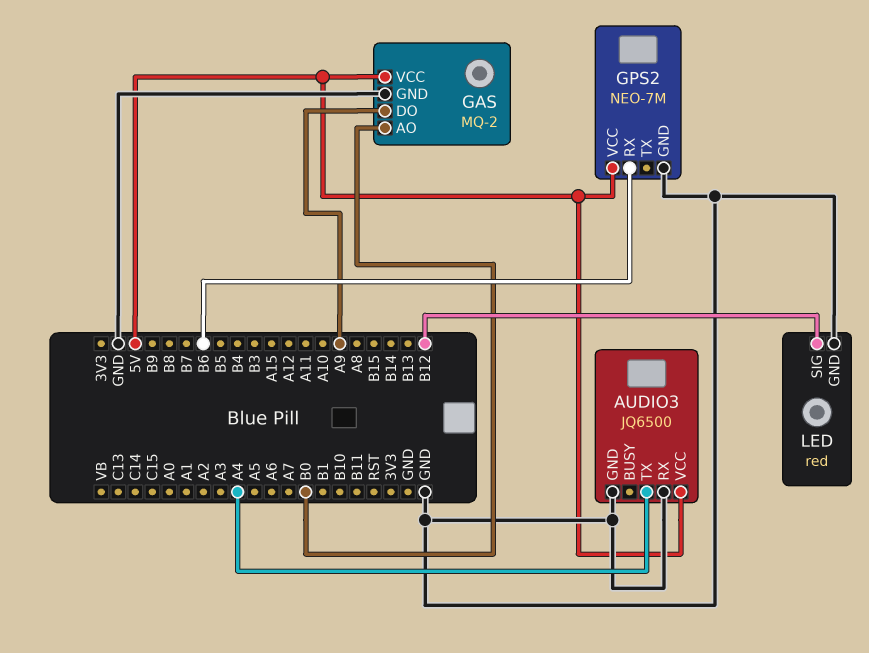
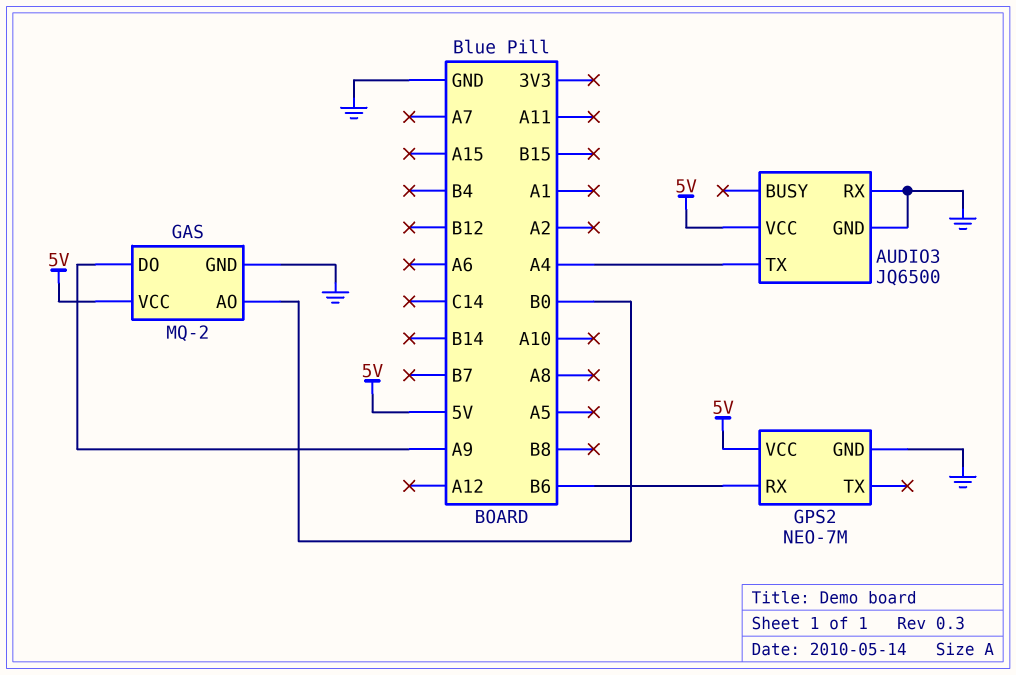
LED: red -> none
LED pin GND: GND -> none
LED pin SIG: B12 -> none

